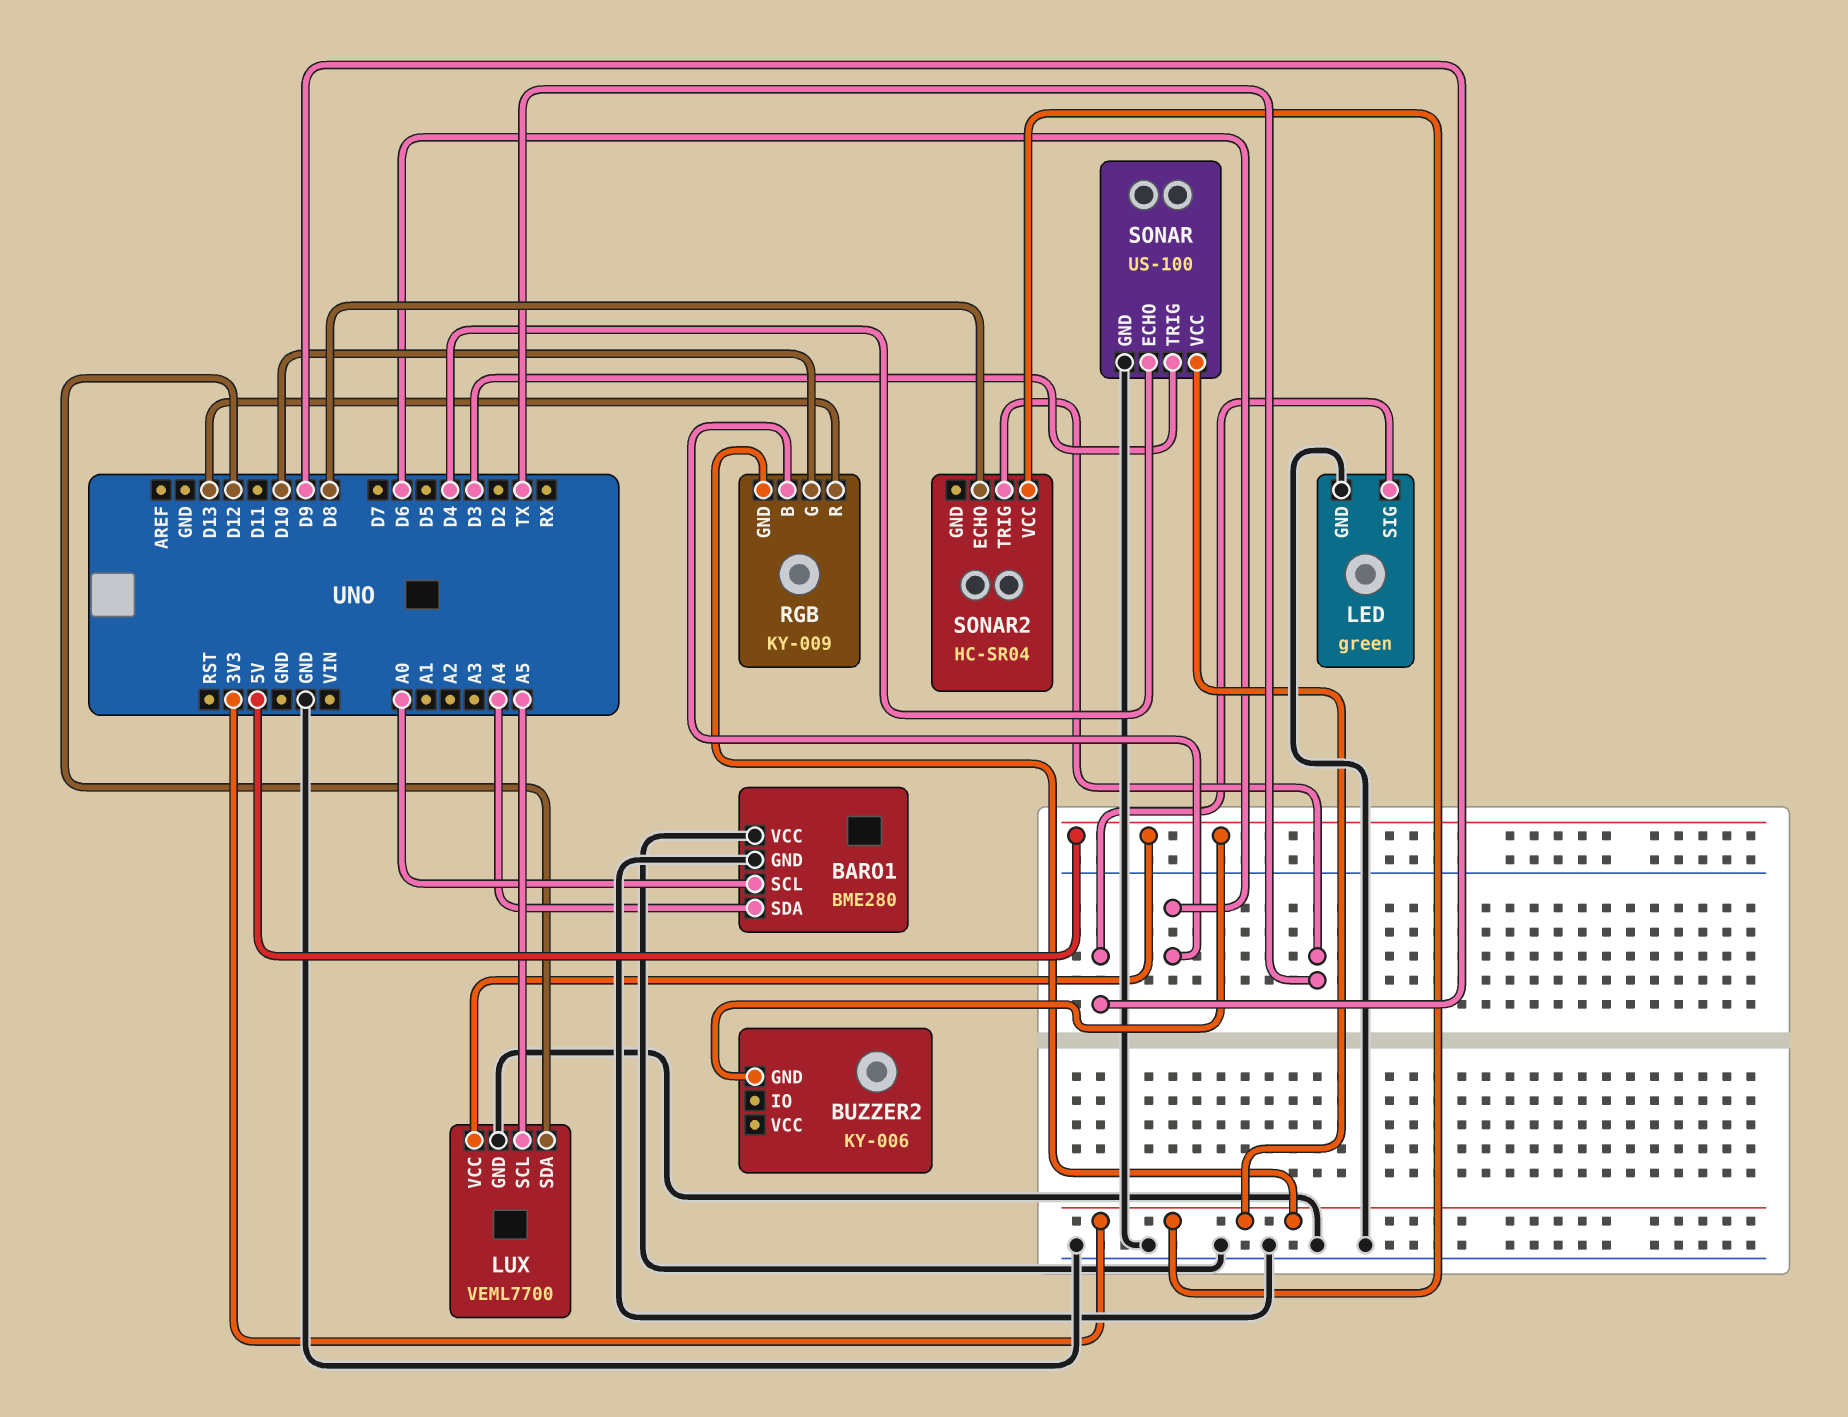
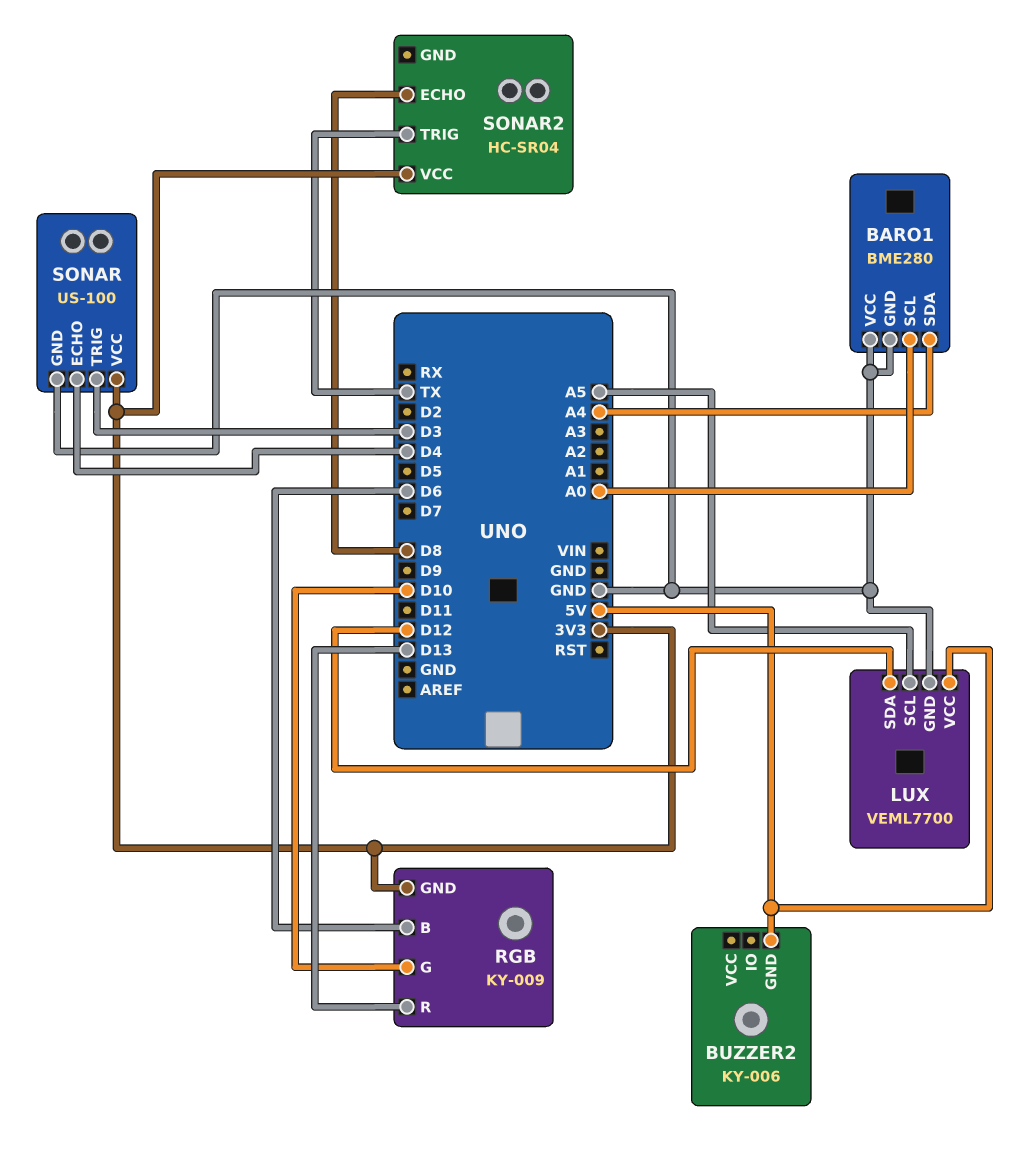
LED: green -> none
LED pin GND: GND -> none
LED pin SIG: D9 -> none

